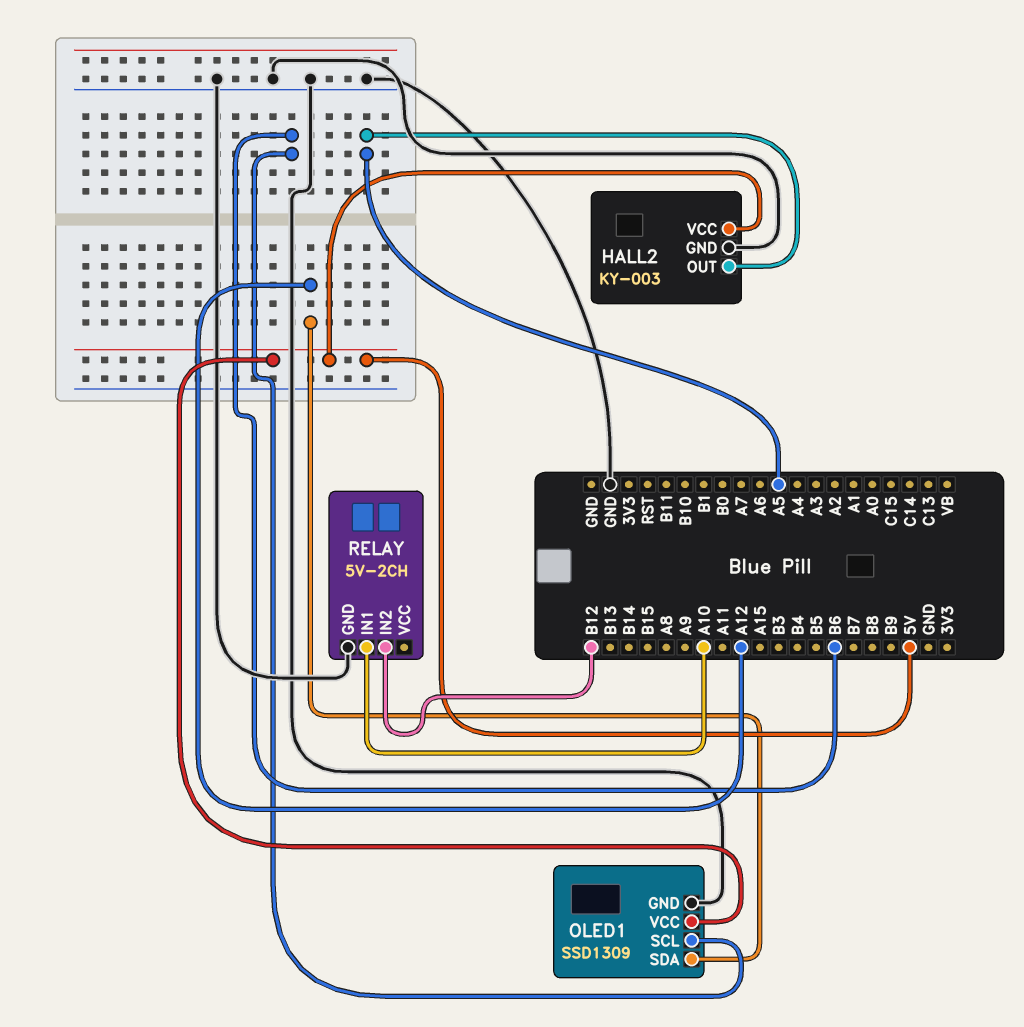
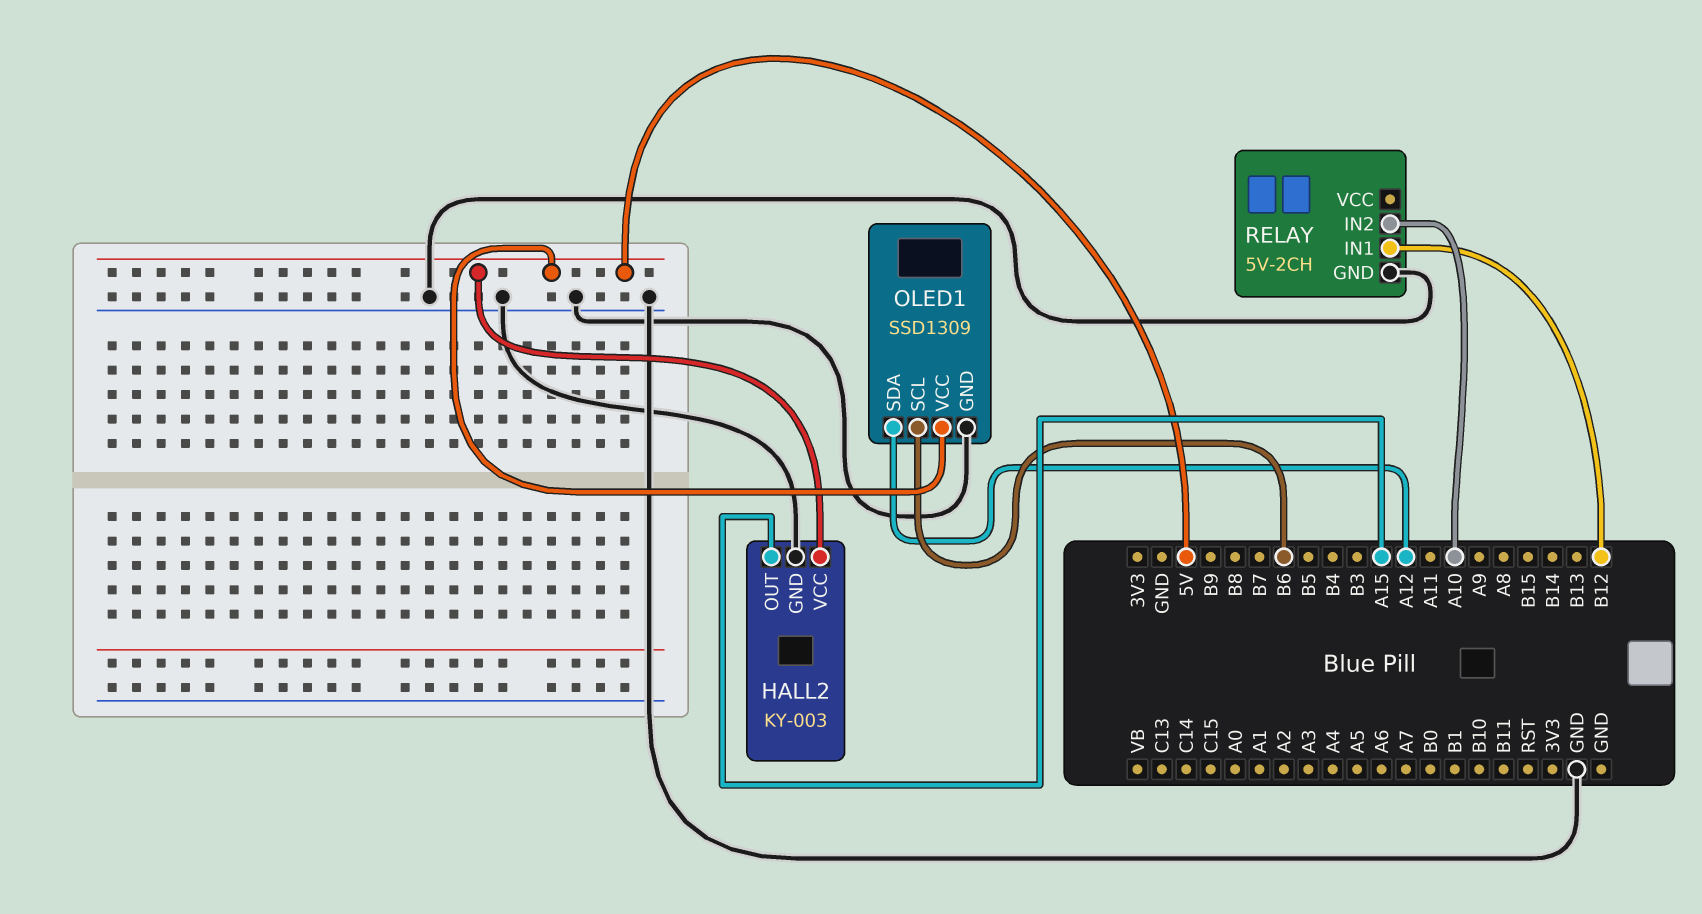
HALL2 pin OUT: A5 -> A15
RELAY pin IN1: A10 -> B12
RELAY pin IN2: B12 -> A10

